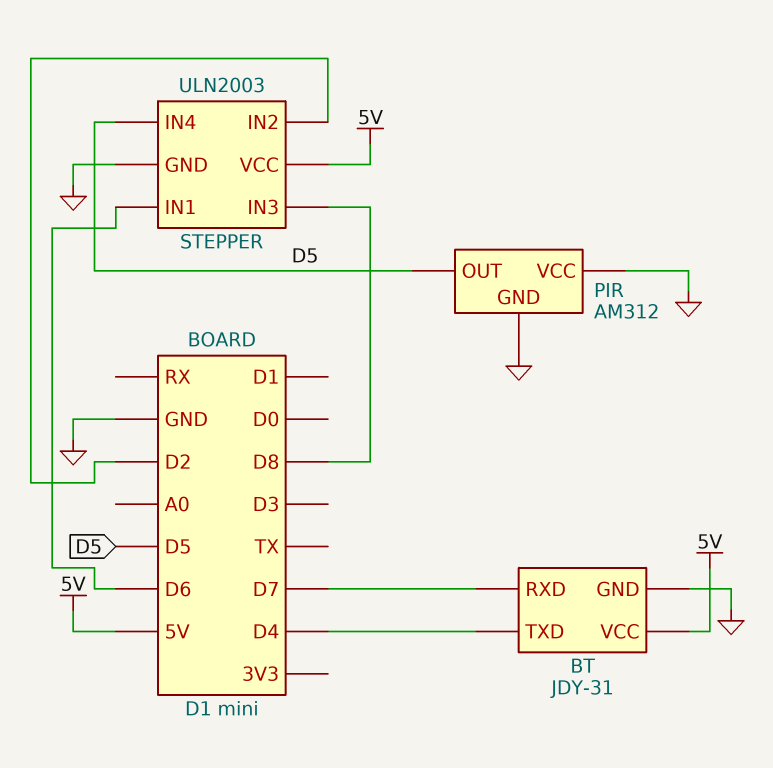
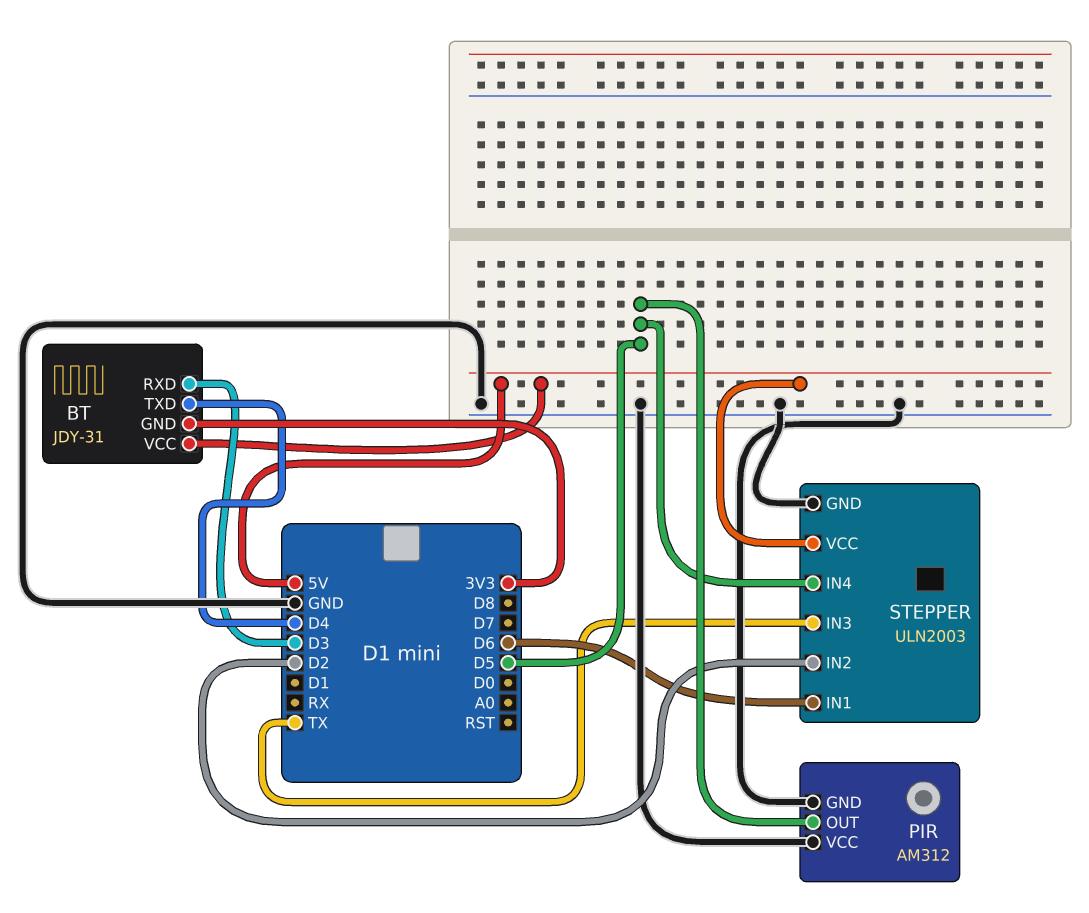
BT pin GND: GND -> 3V3
BT pin RXD: D7 -> D3
STEPPER pin IN3: D8 -> TX

